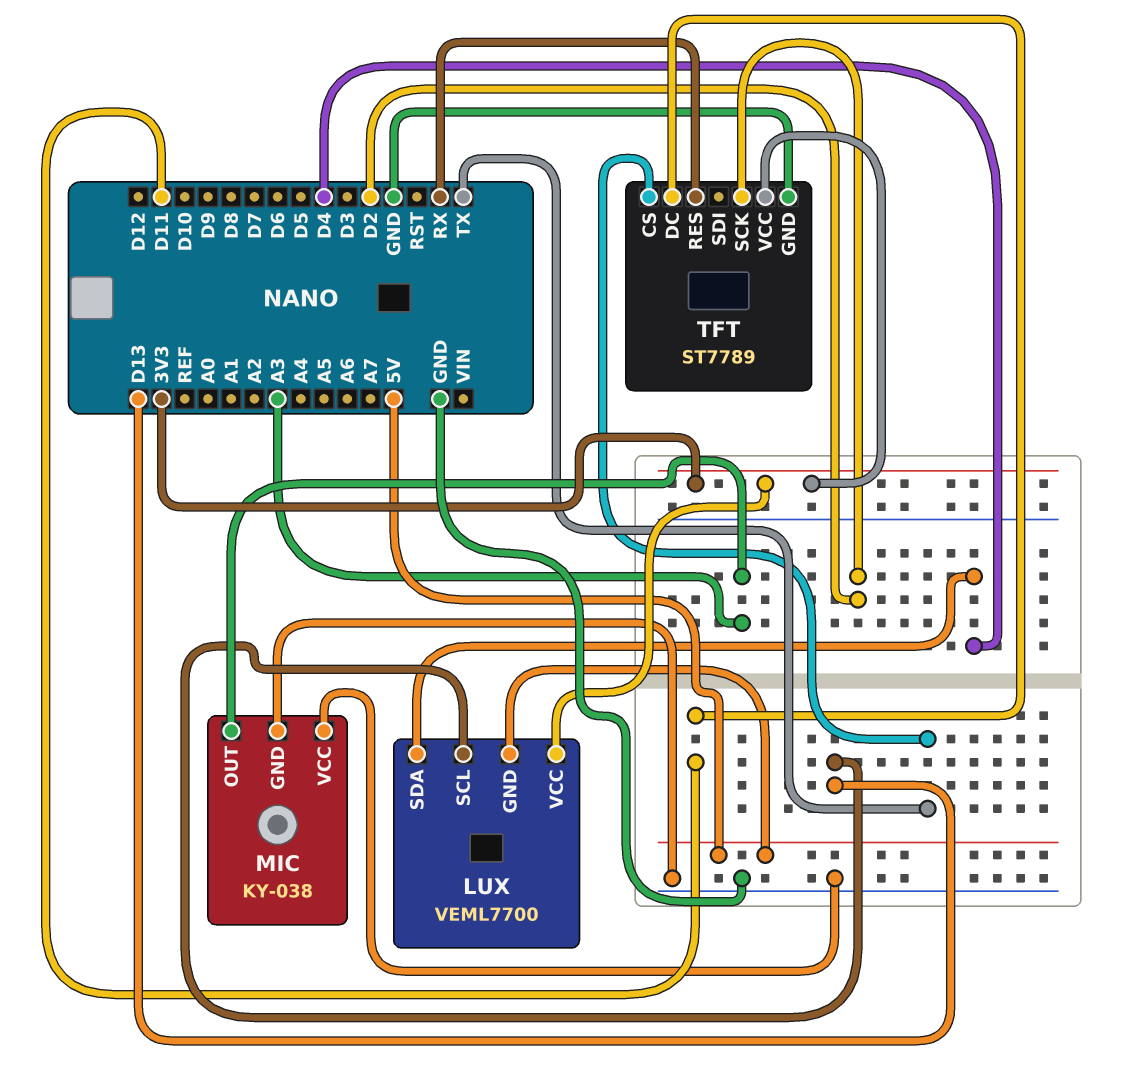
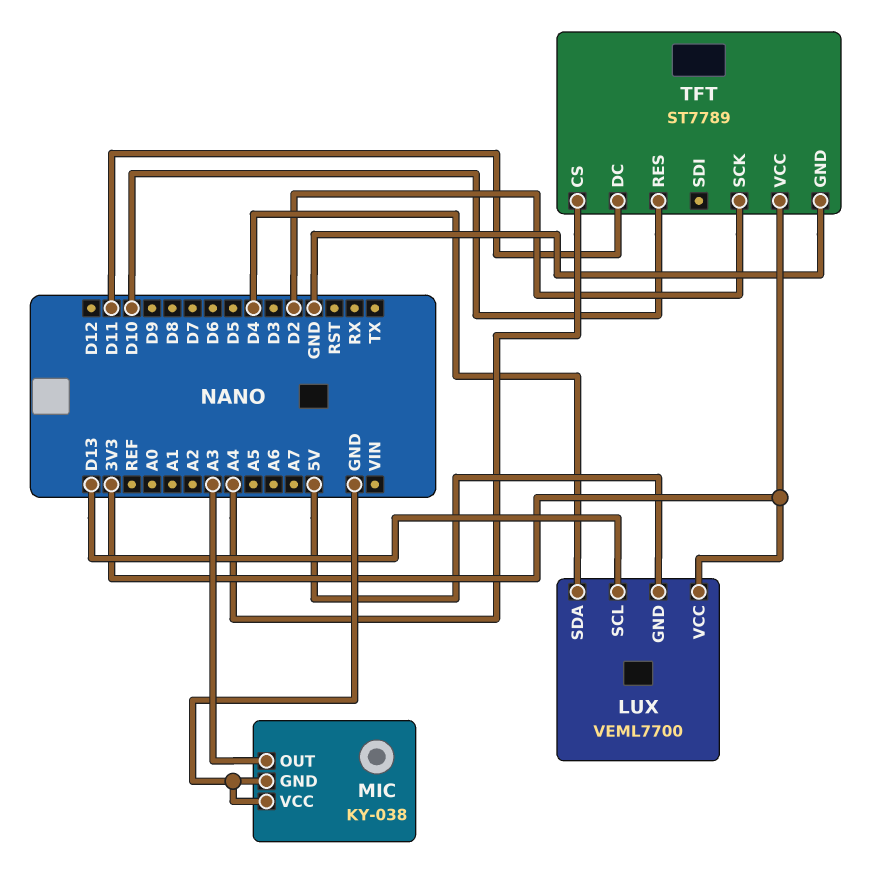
TFT pin CS: TX -> A4
TFT pin RES: RX -> D10

